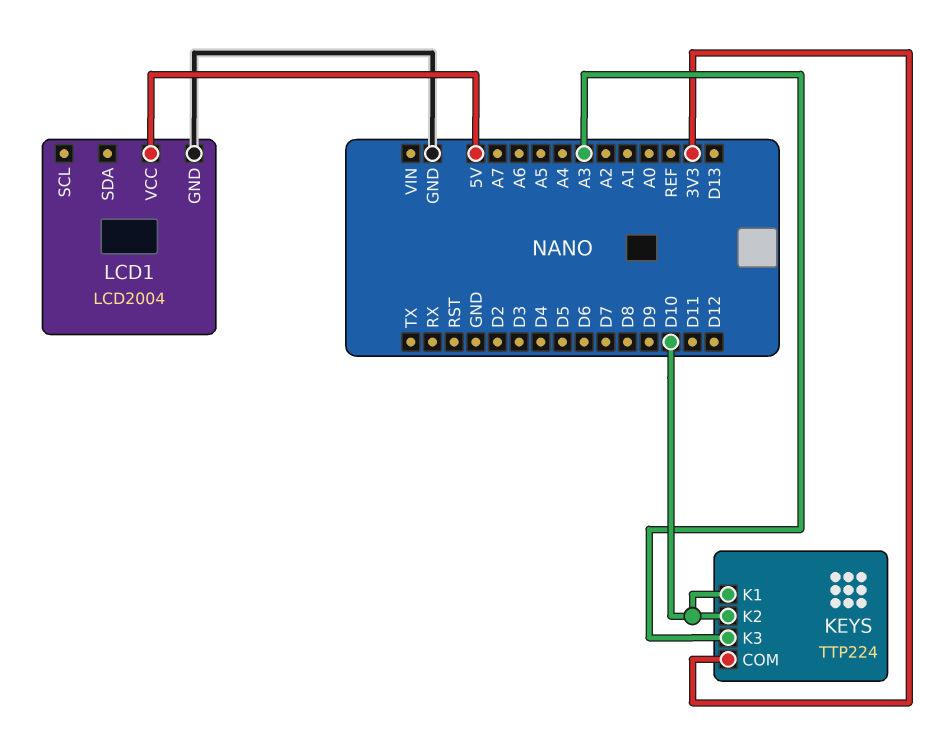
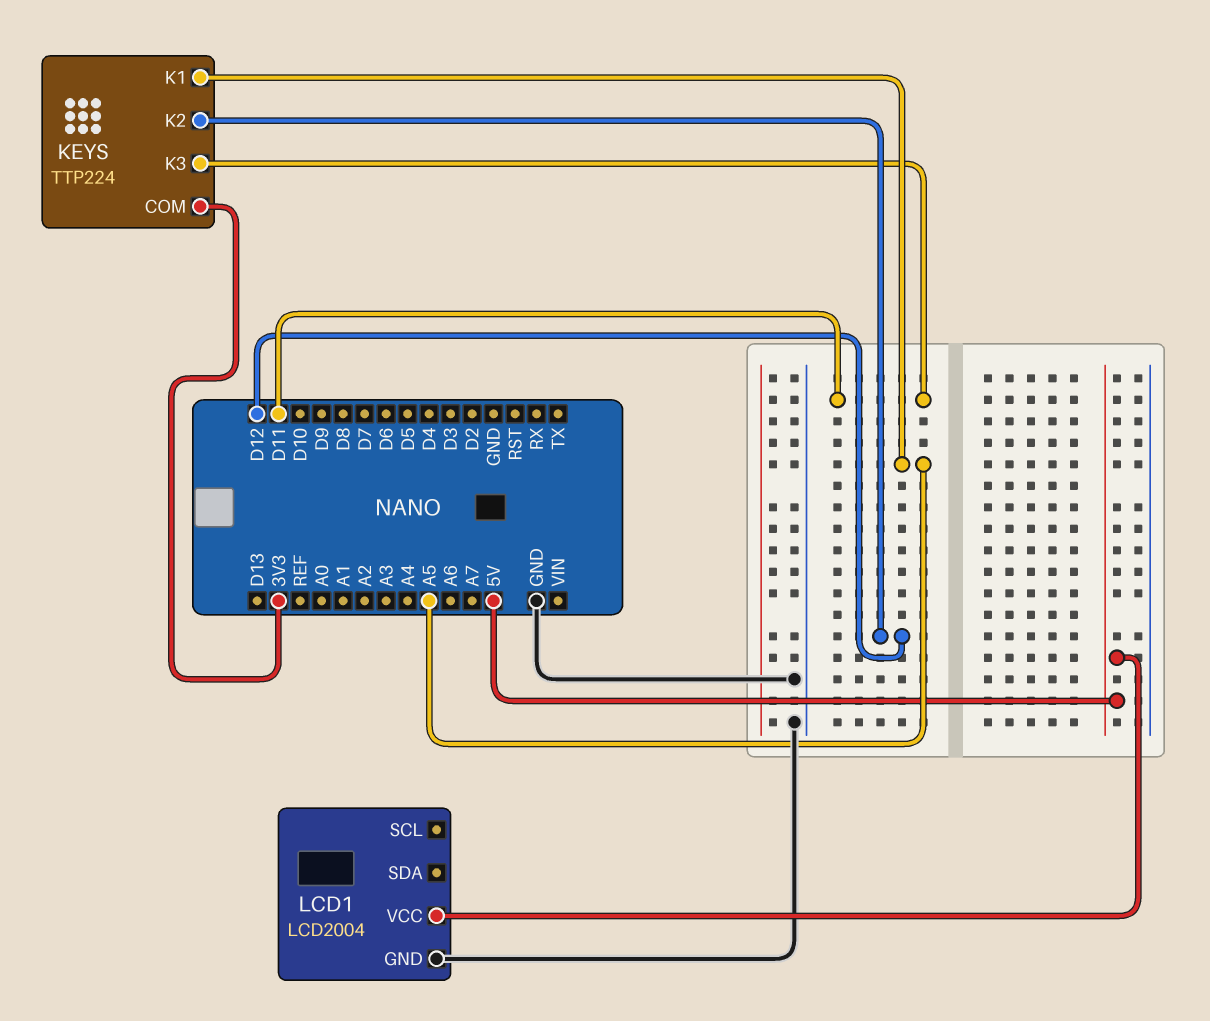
KEYS pin K1: D10 -> A5
KEYS pin K2: D10 -> D12
KEYS pin K3: A3 -> D11

